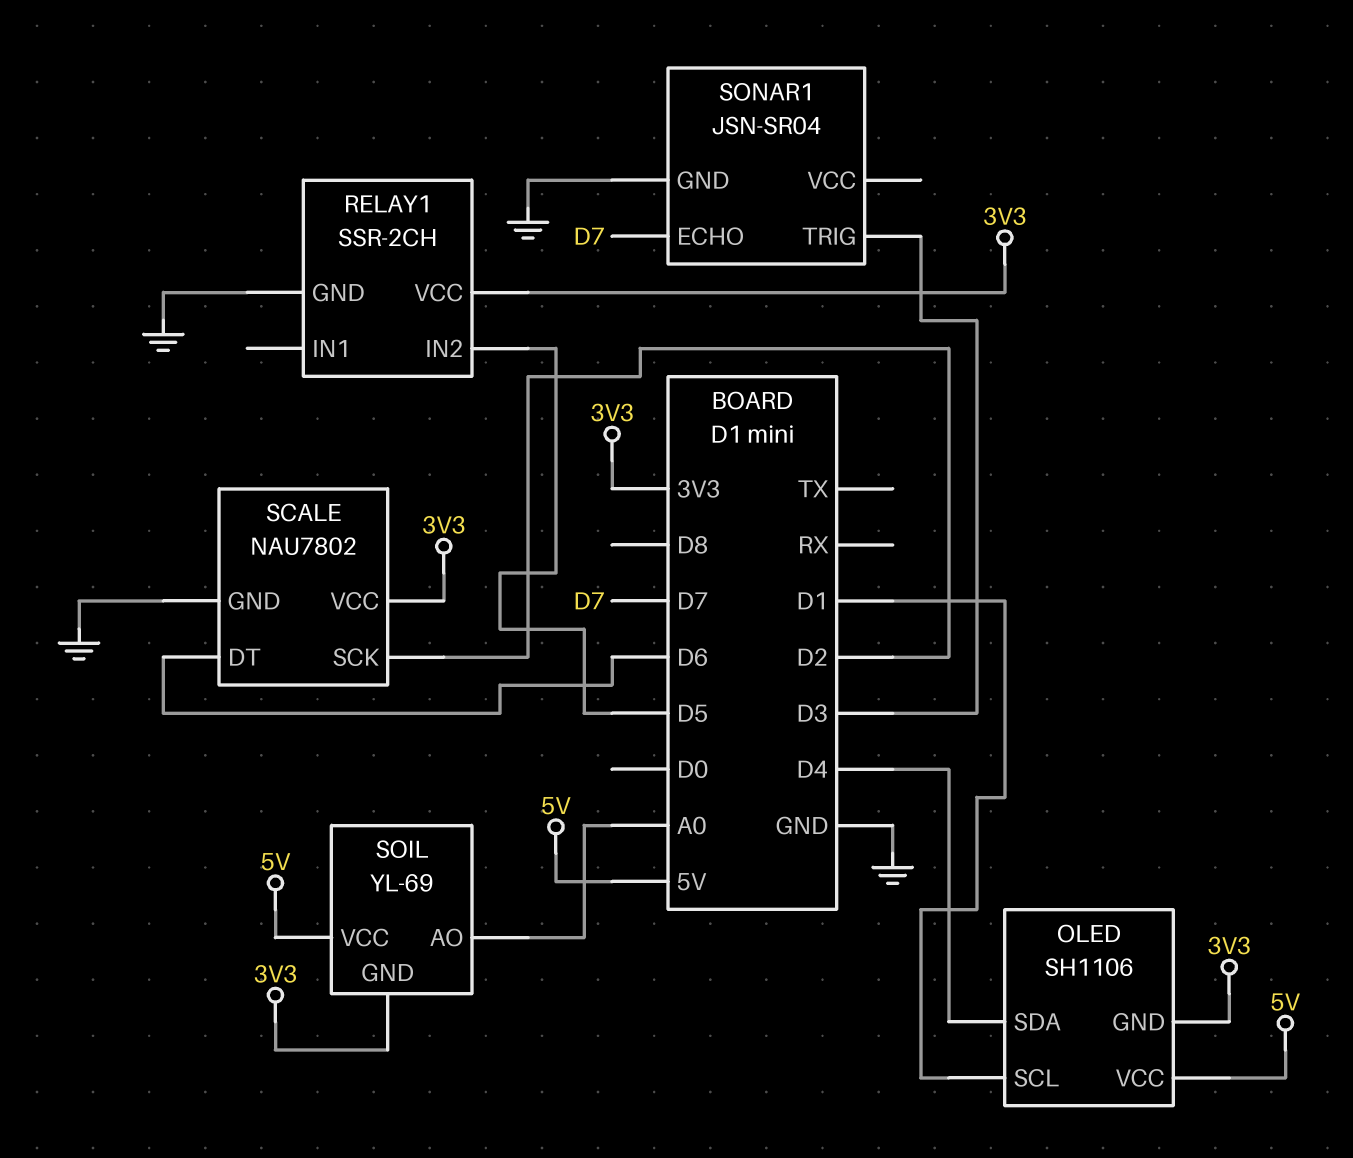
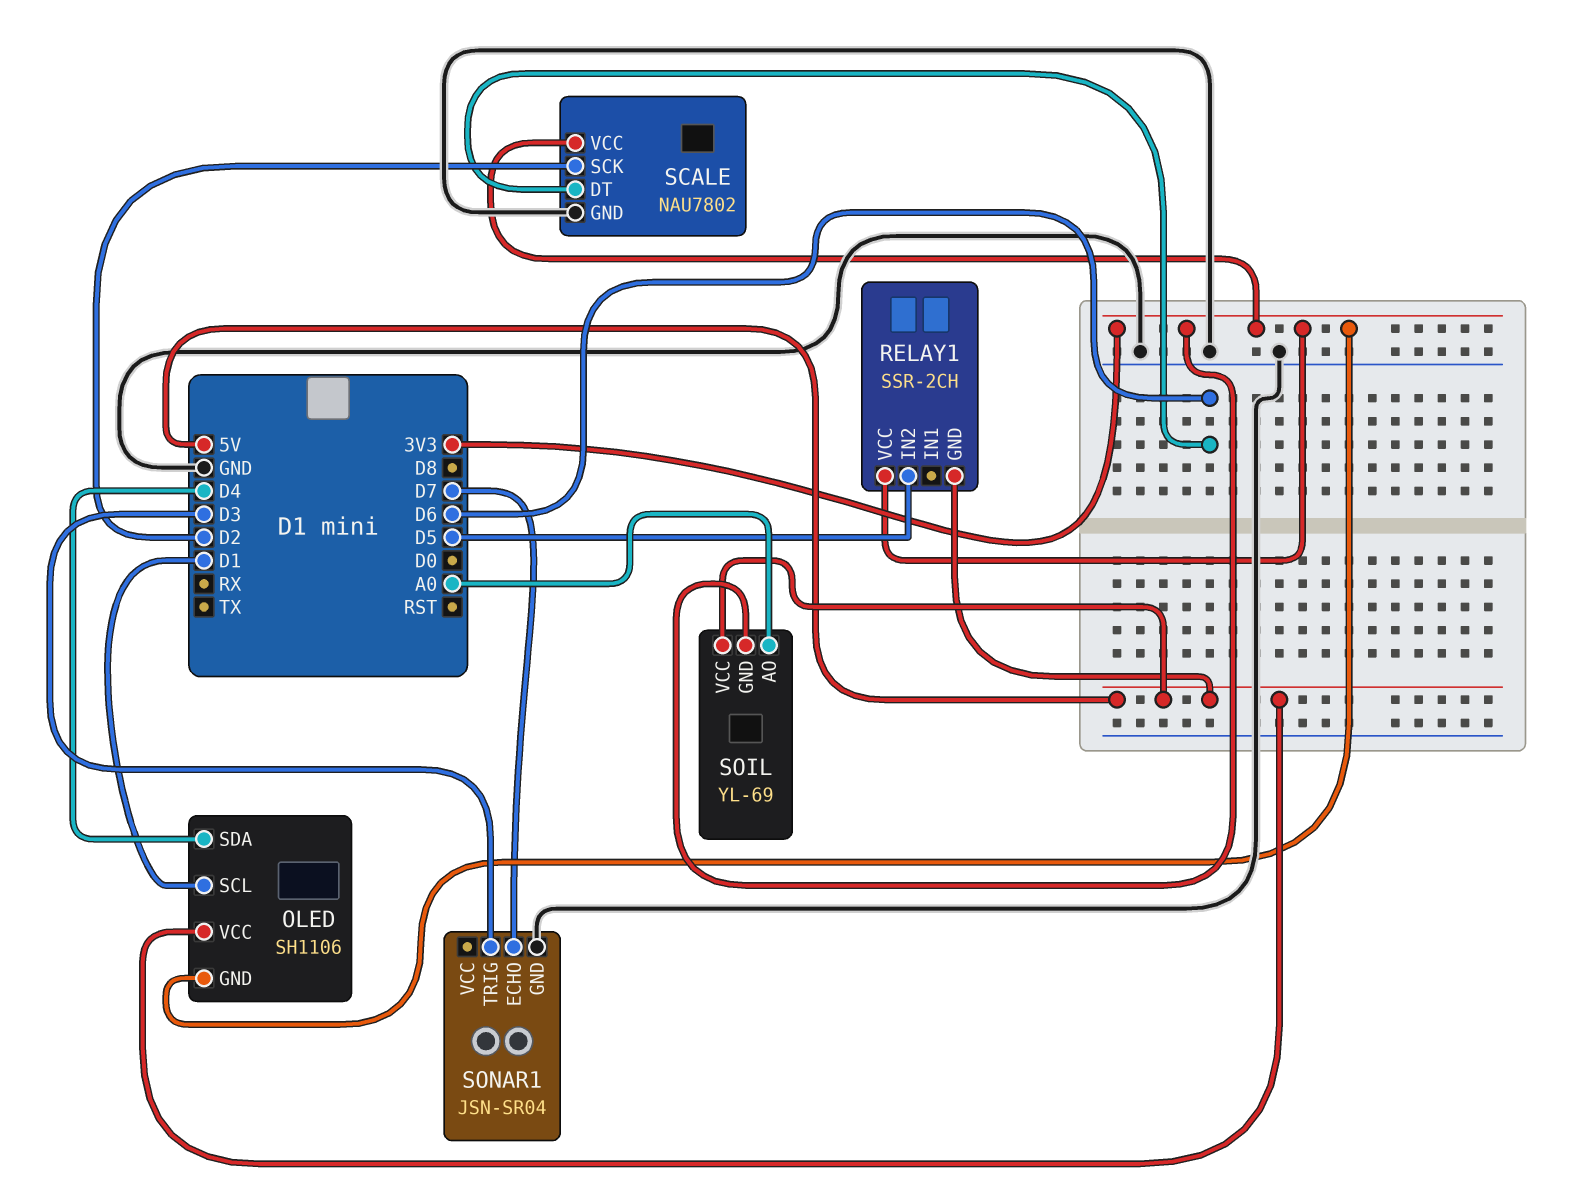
RELAY1 pin GND: GND -> 5V

